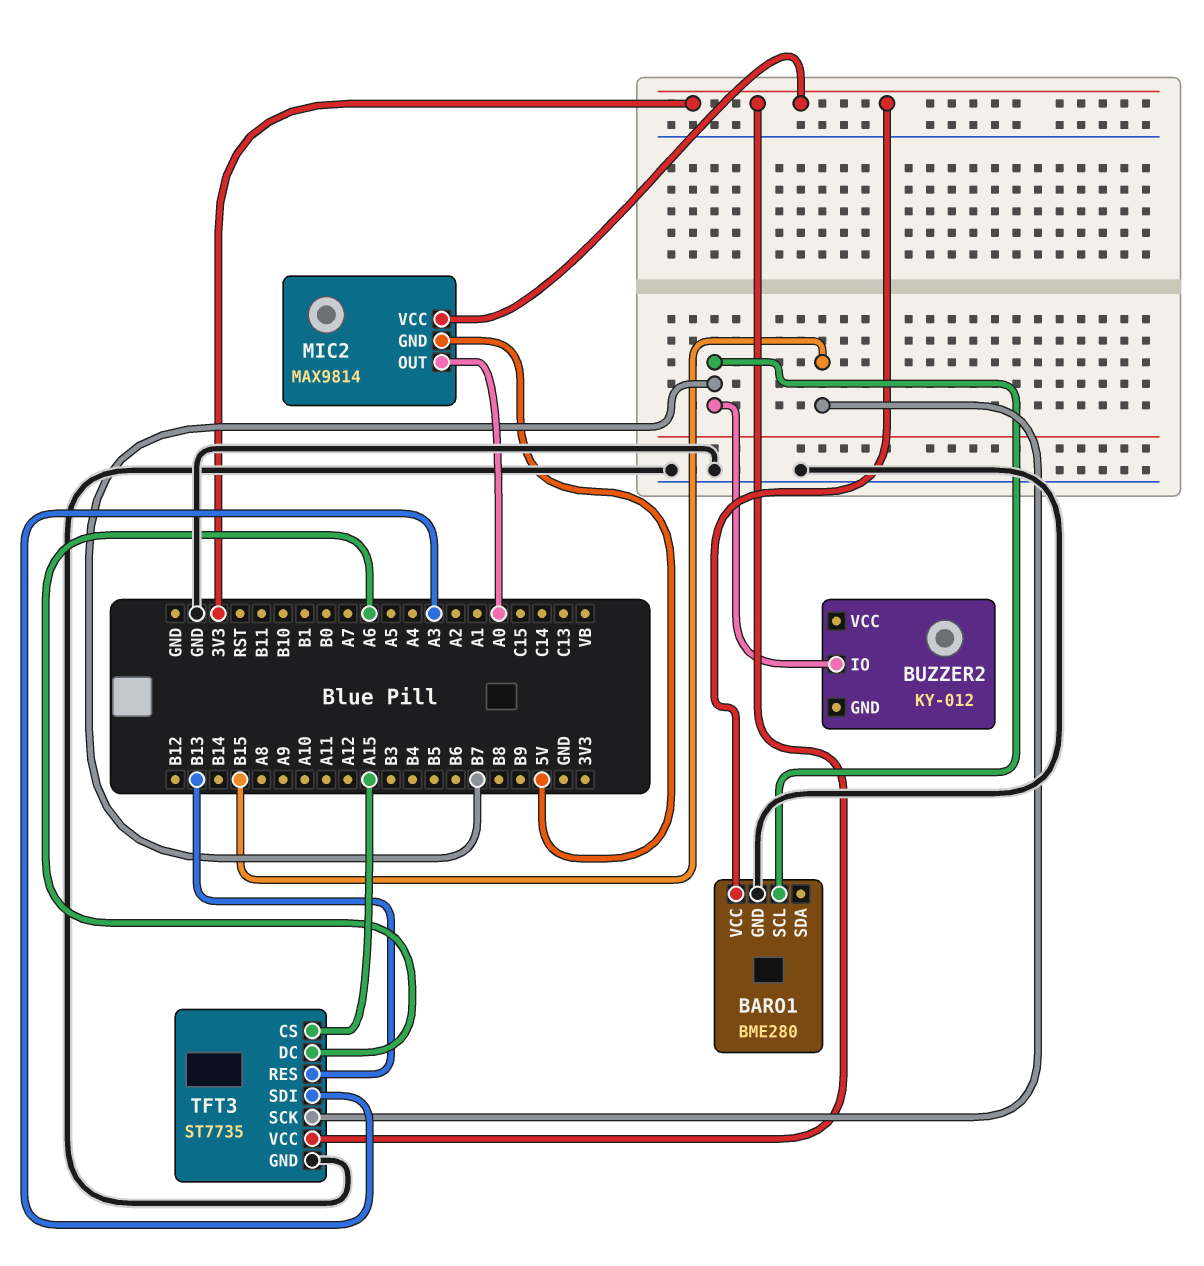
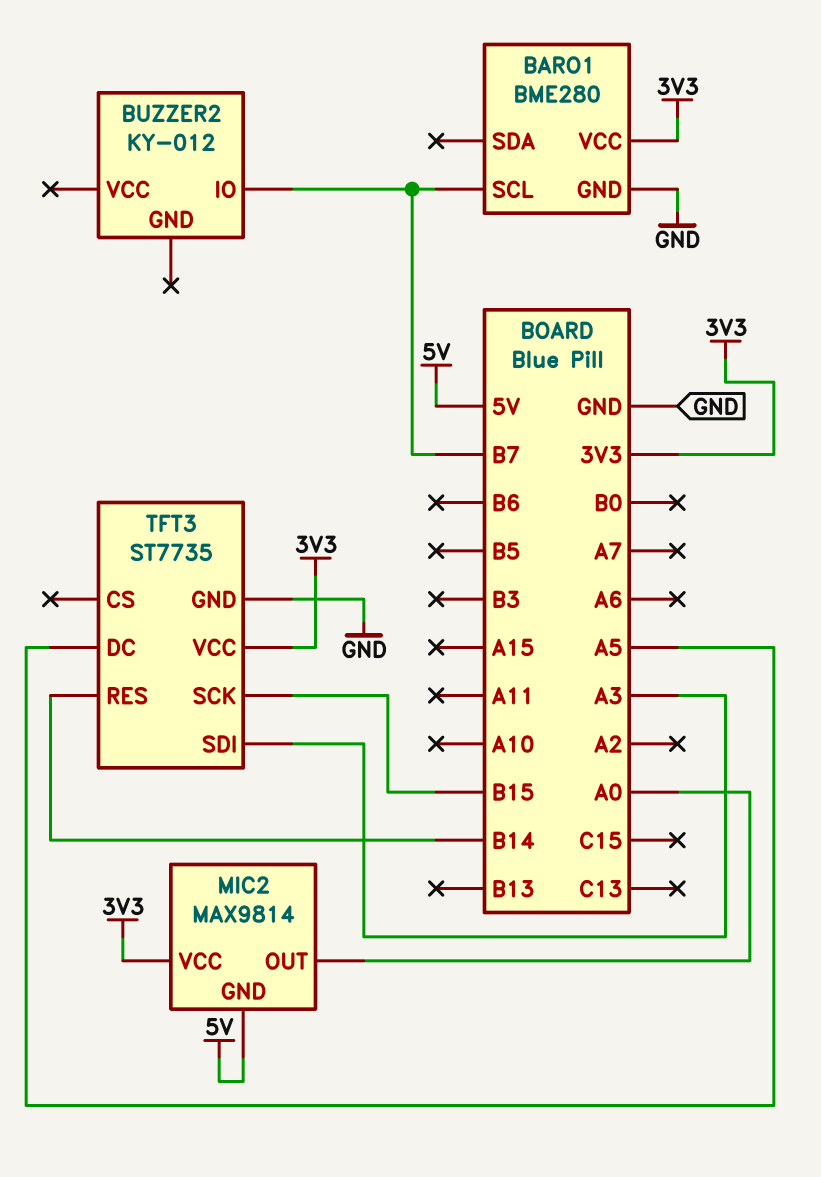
TFT3 pin CS: A15 -> none
TFT3 pin DC: A6 -> A5
TFT3 pin RES: B13 -> B14

